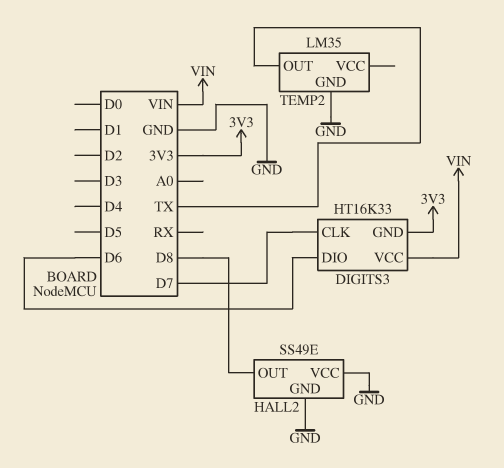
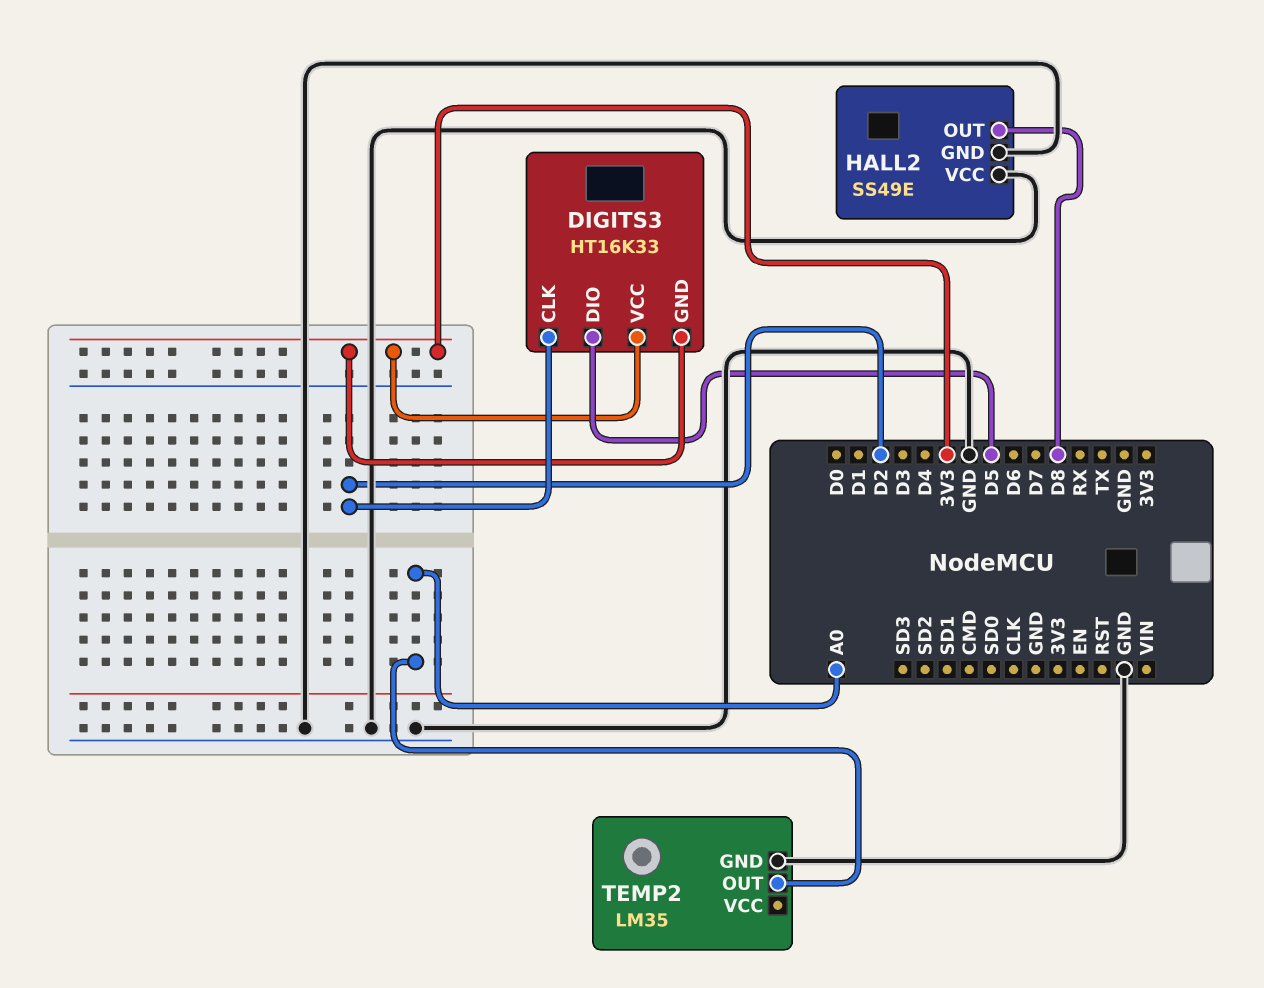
DIGITS3 pin CLK: D7 -> D2
DIGITS3 pin DIO: D6 -> D5
DIGITS3 pin VCC: VIN -> 3V3
TEMP2 pin OUT: TX -> A0

